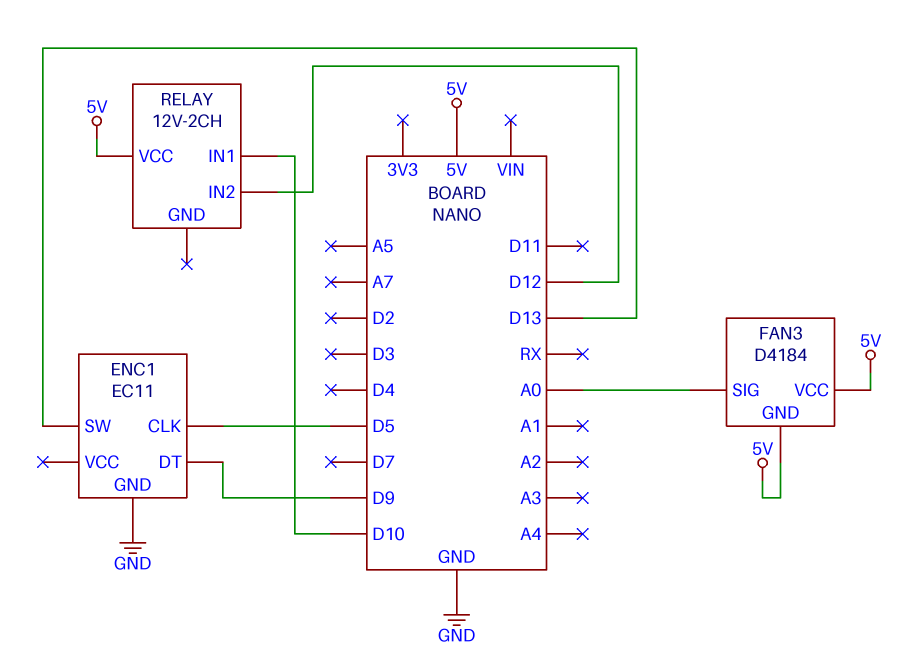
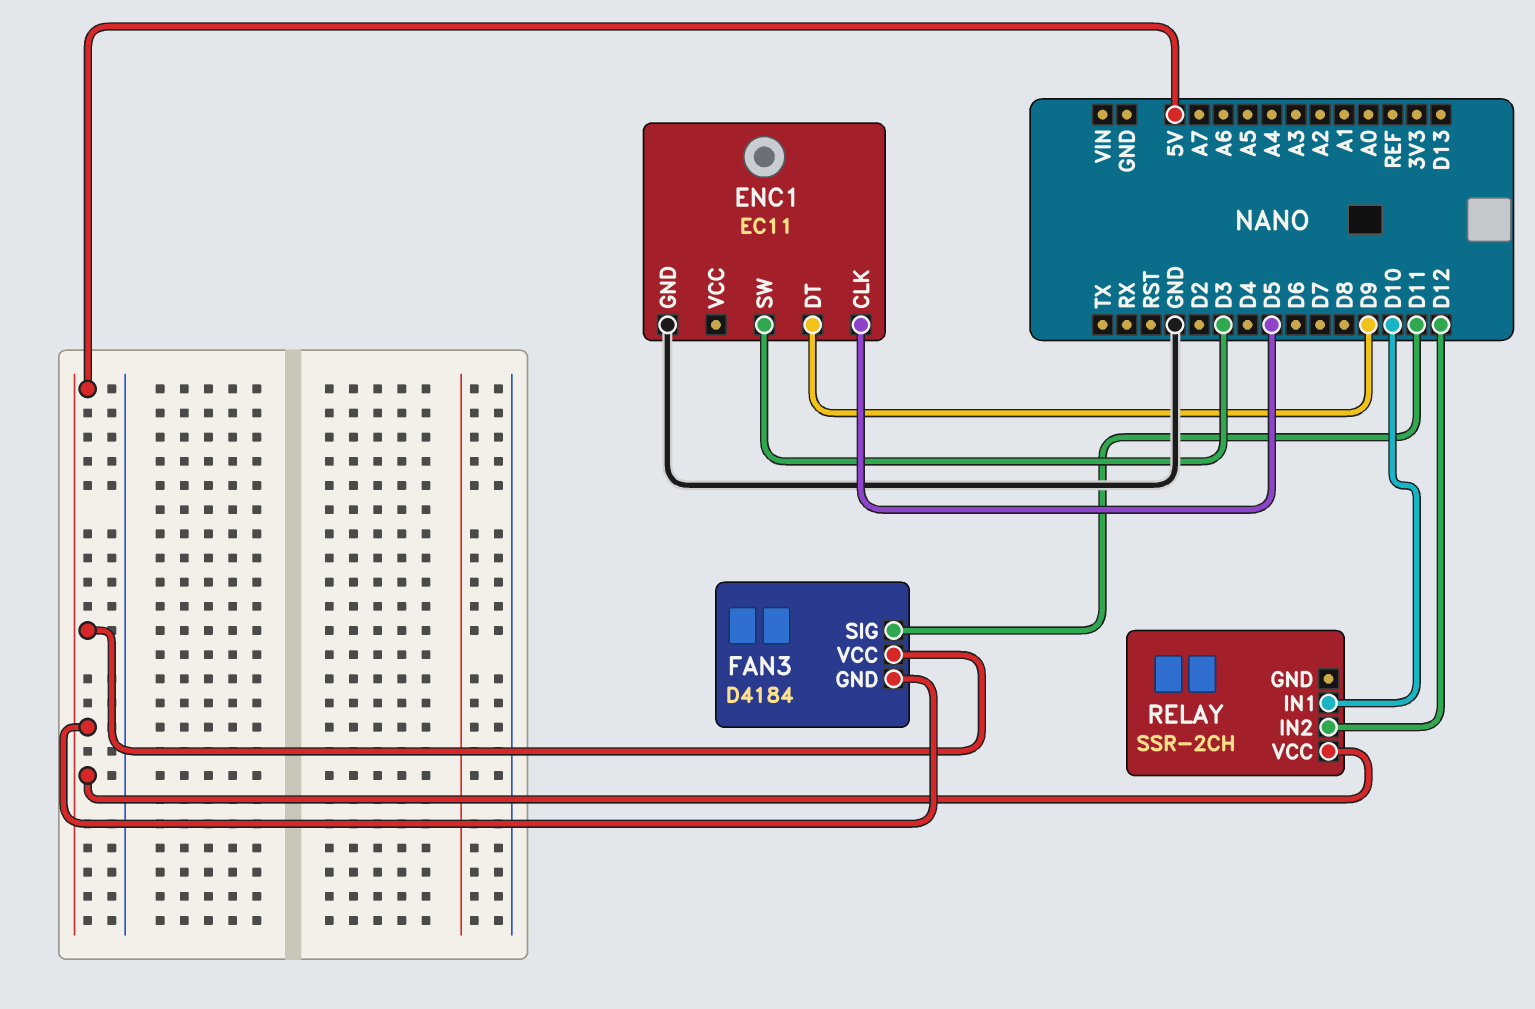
ENC1 pin SW: D13 -> D3
FAN3 pin SIG: A0 -> D11
RELAY: 12V-2CH -> SSR-2CH

